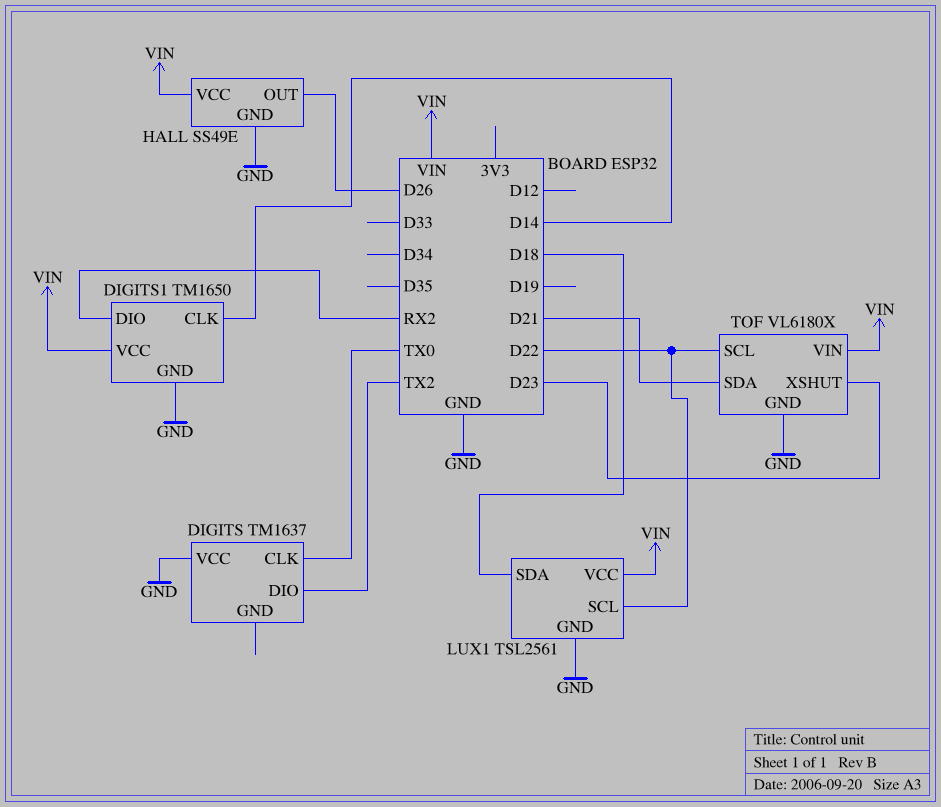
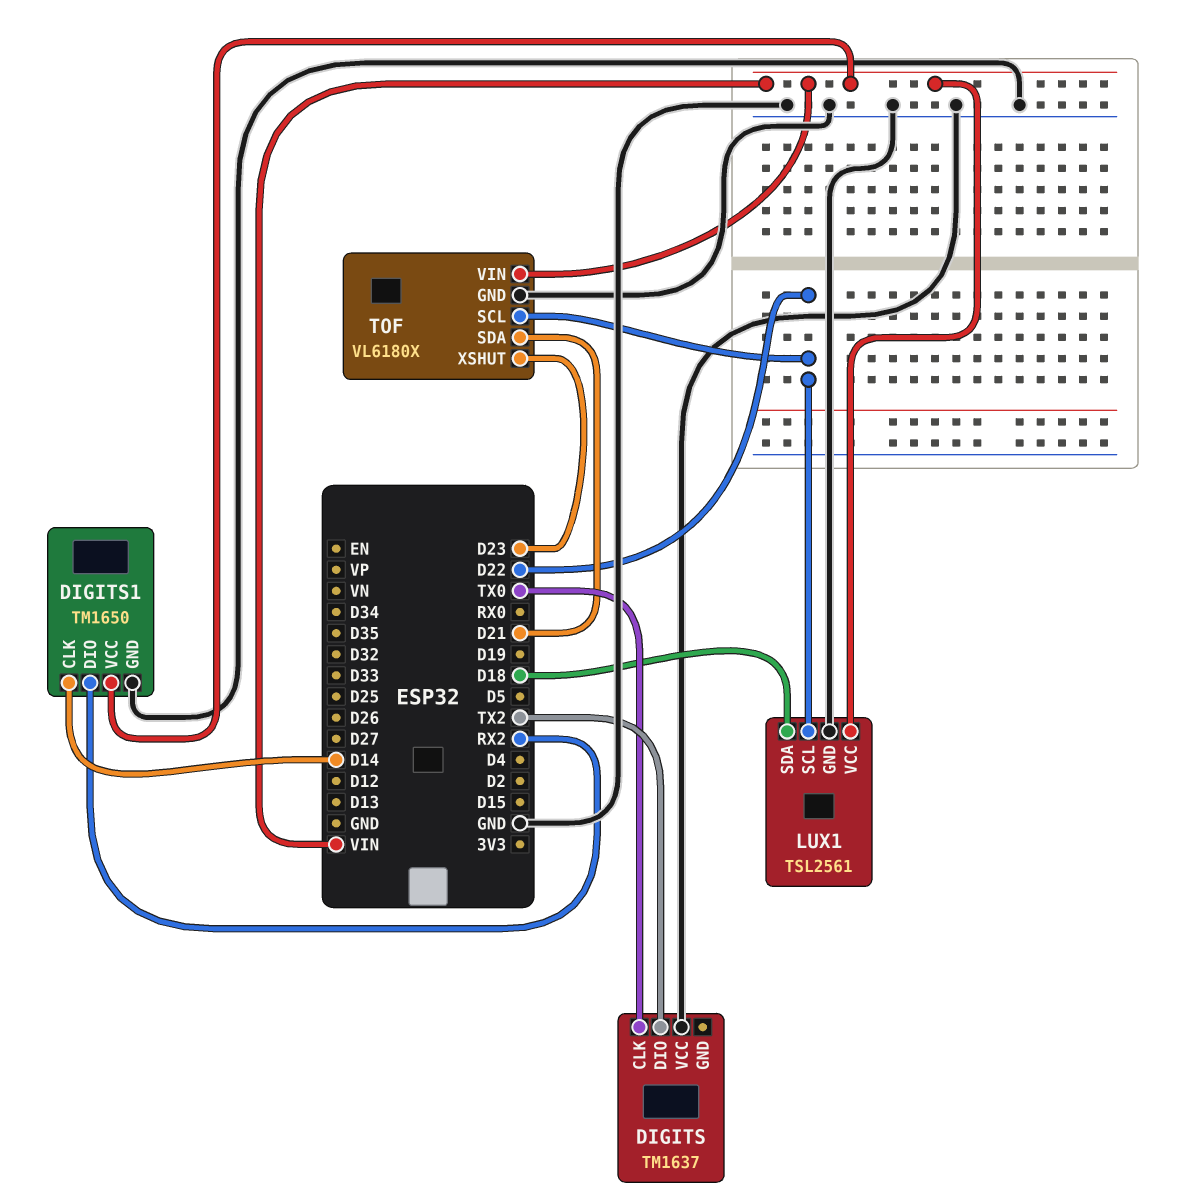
HALL: SS49E -> none
HALL pin GND: GND -> none
HALL pin OUT: D26 -> none
HALL pin VCC: VIN -> none

